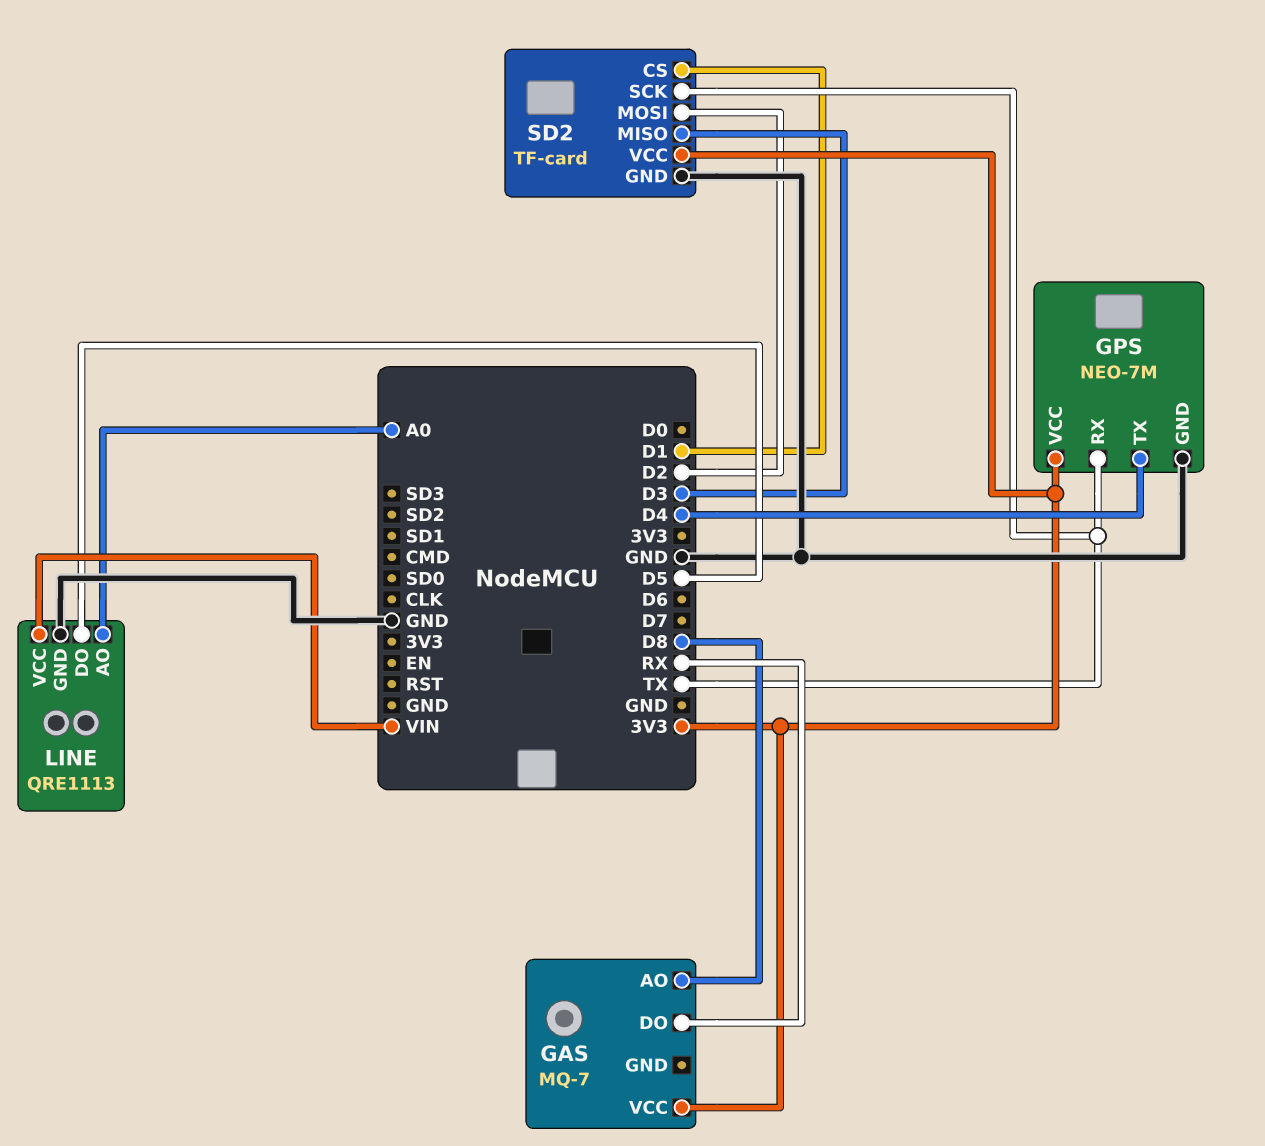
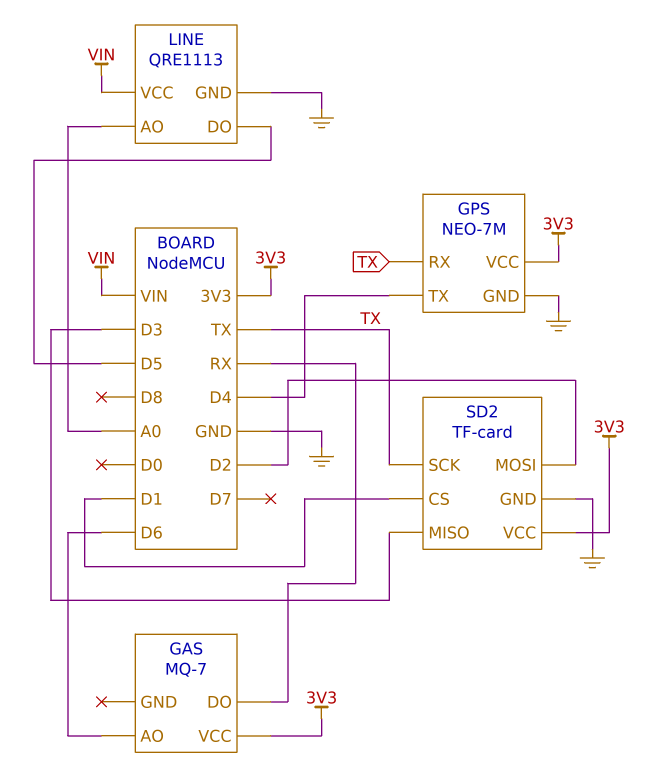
GAS pin AO: D8 -> D6

